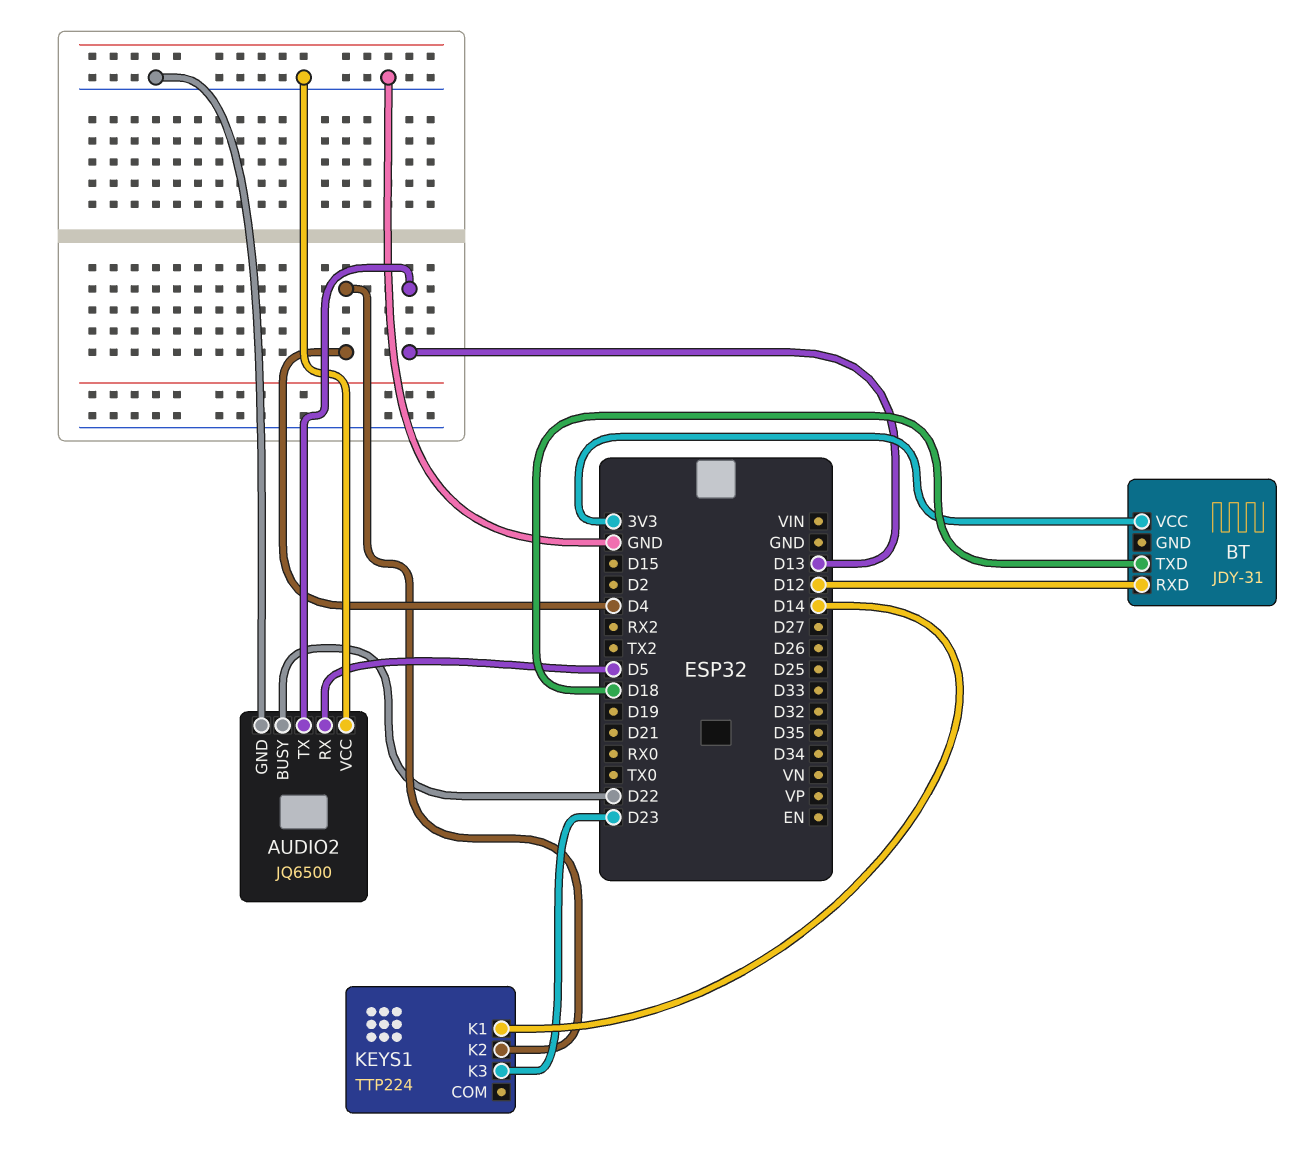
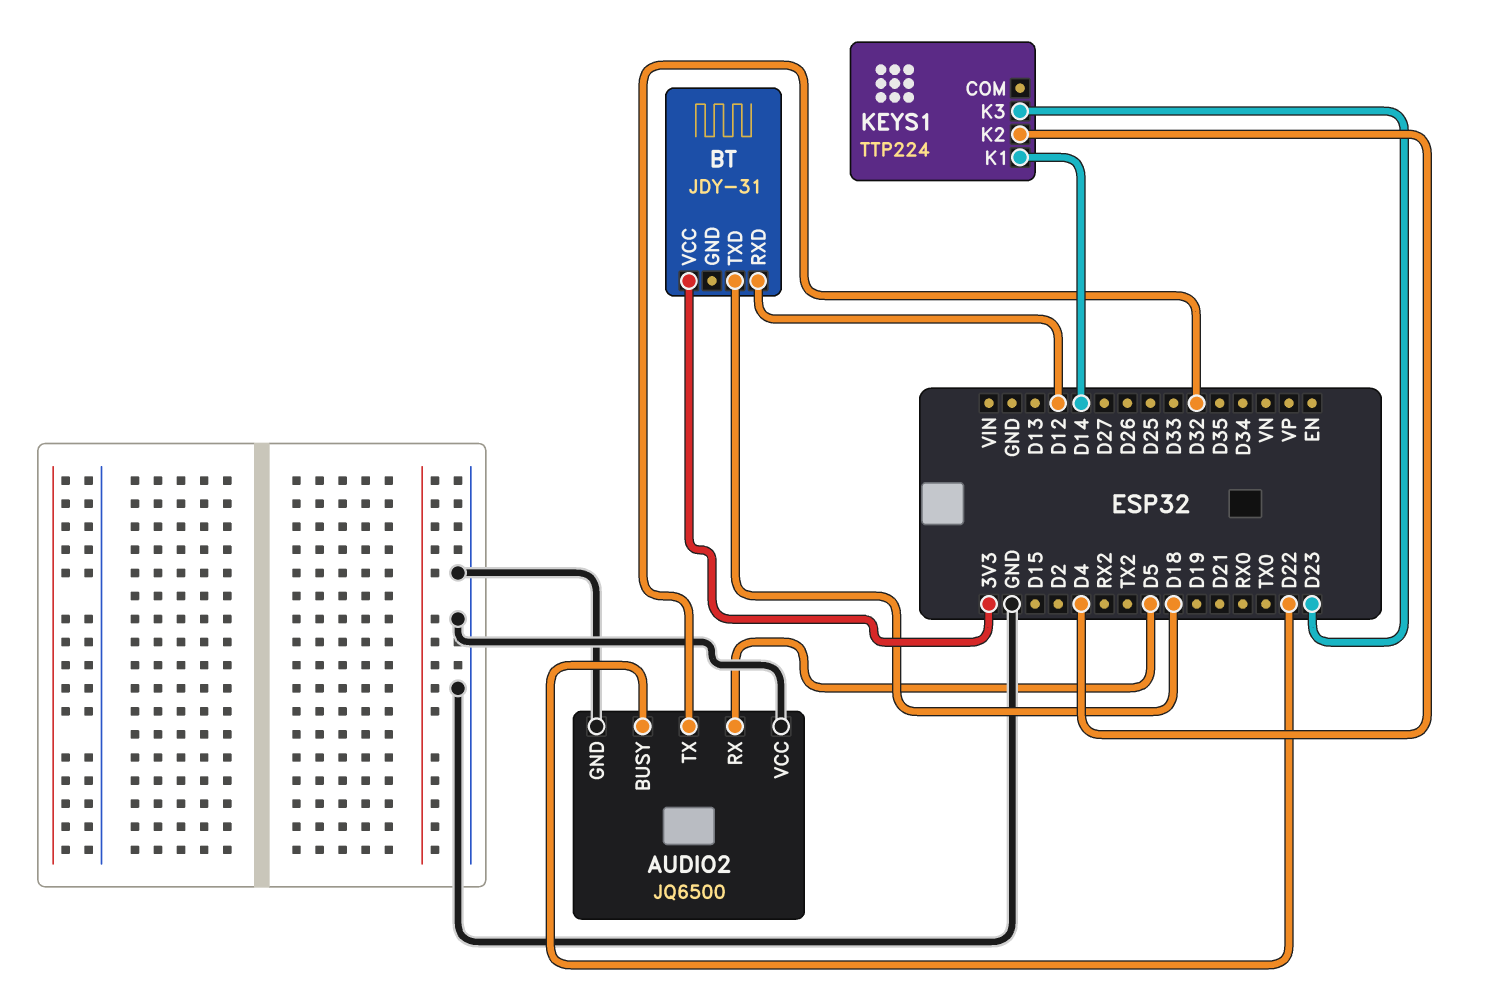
AUDIO2 pin TX: D13 -> D32

